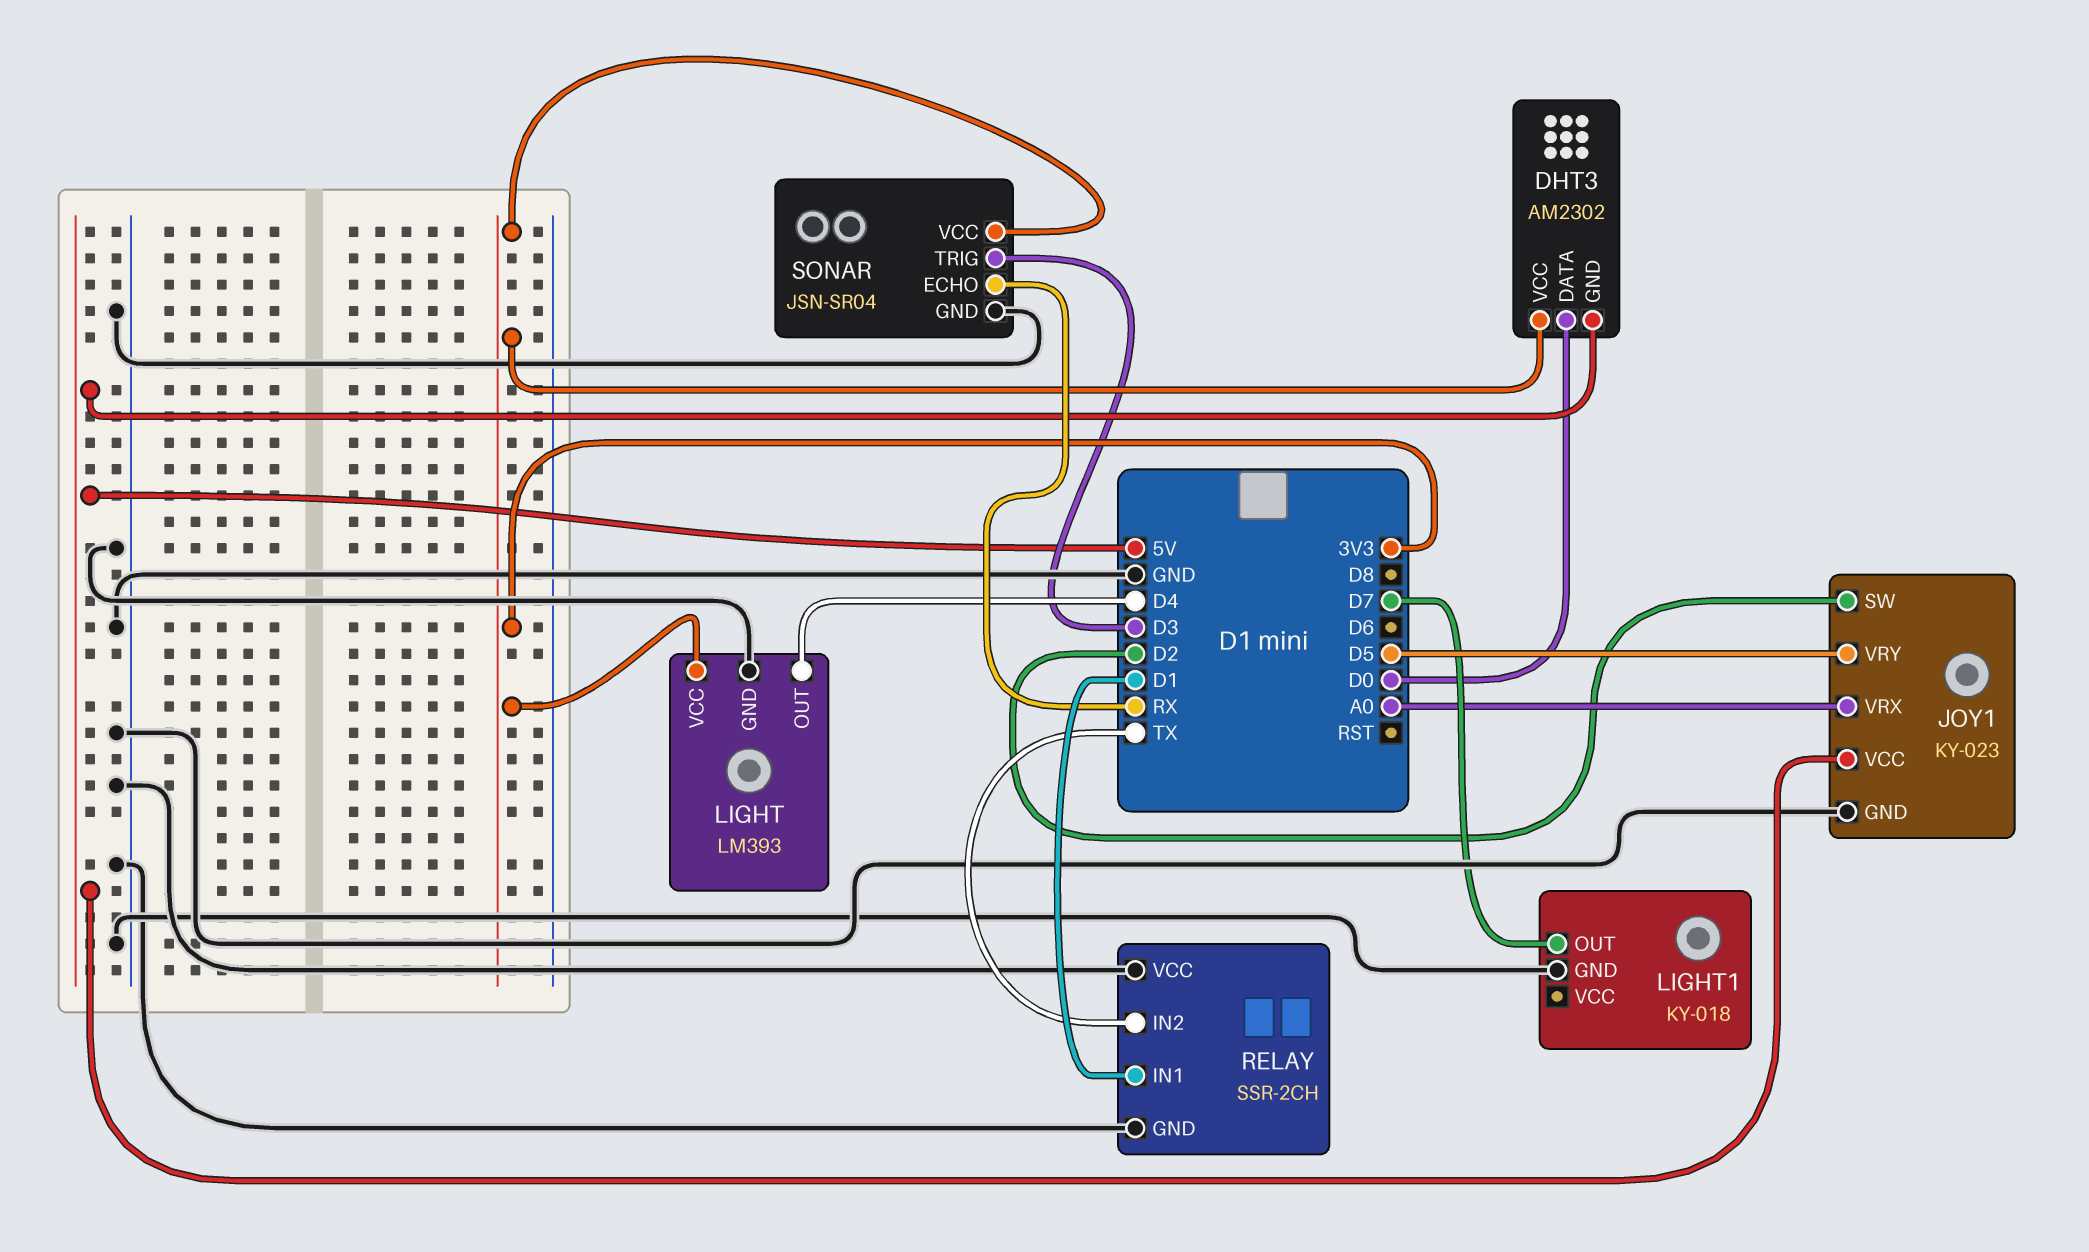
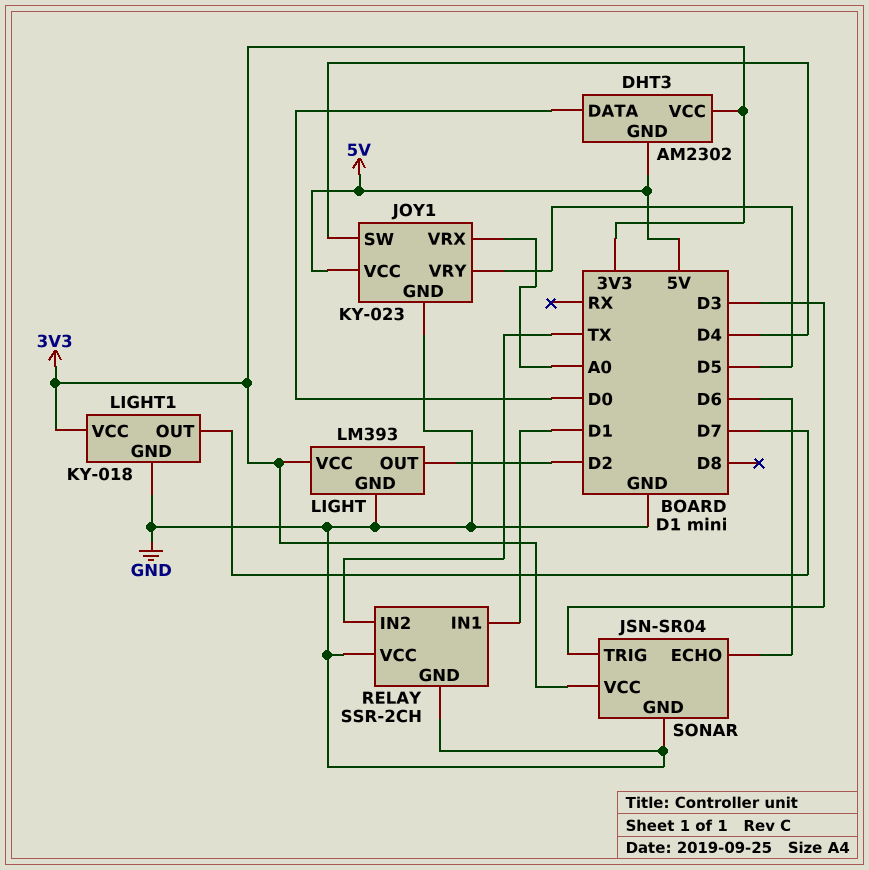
JOY1 pin SW: D2 -> D4
LIGHT pin OUT: D4 -> D2
LIGHT1 pin VCC: none -> 3V3
SONAR pin ECHO: RX -> D6

